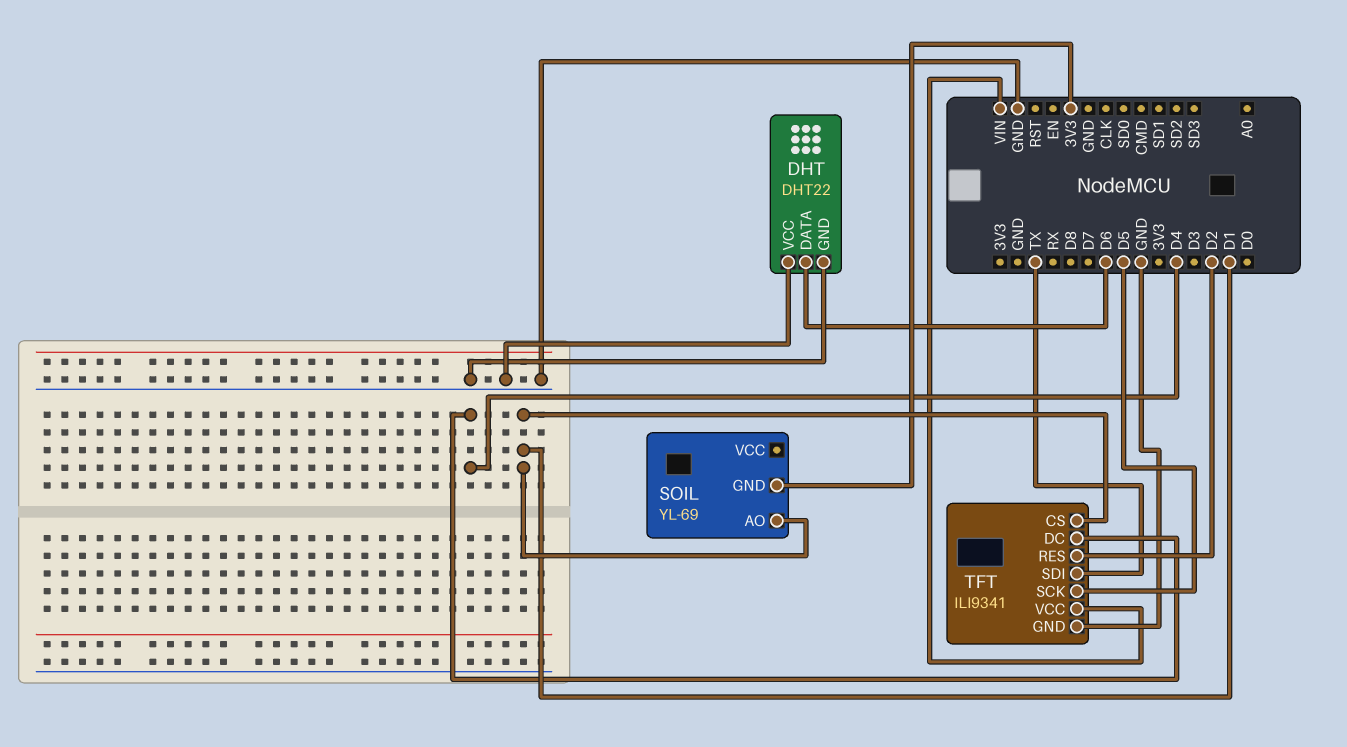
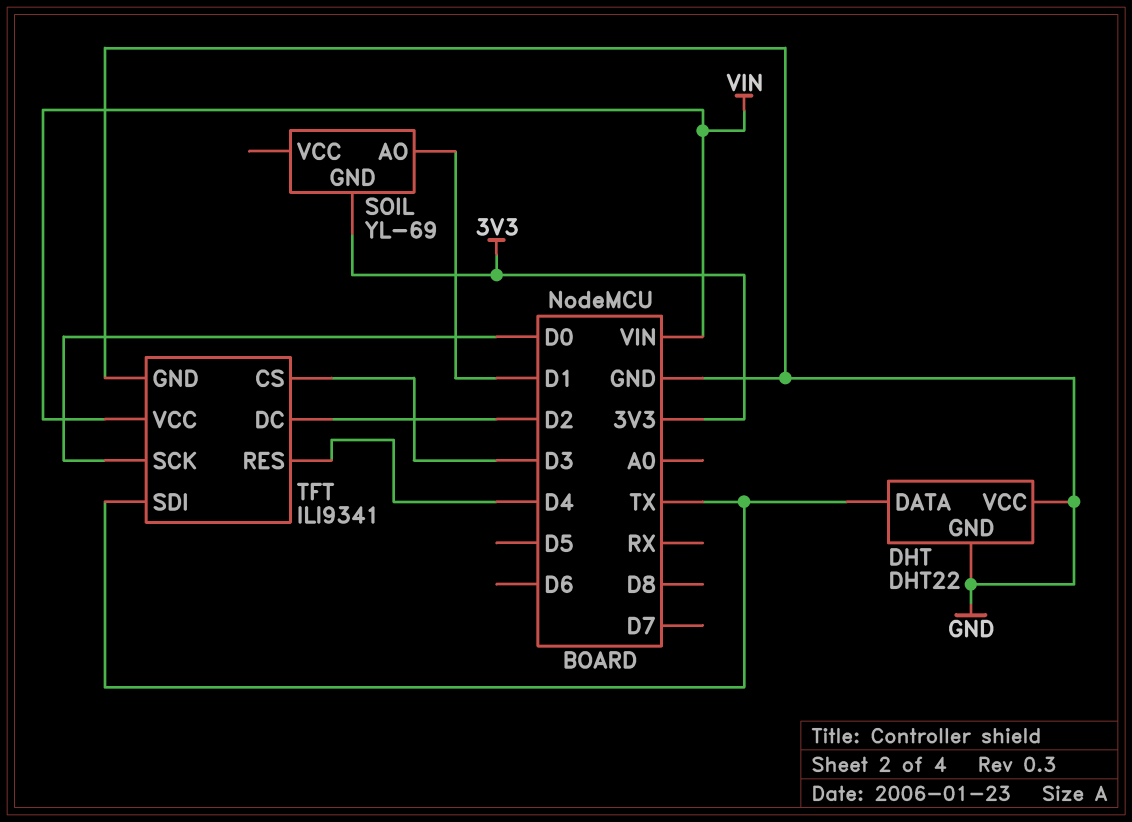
DHT pin DATA: D6 -> TX
TFT pin CS: D1 -> D3
TFT pin DC: D4 -> D2
TFT pin RES: D2 -> D4
TFT pin SCK: D5 -> D0

